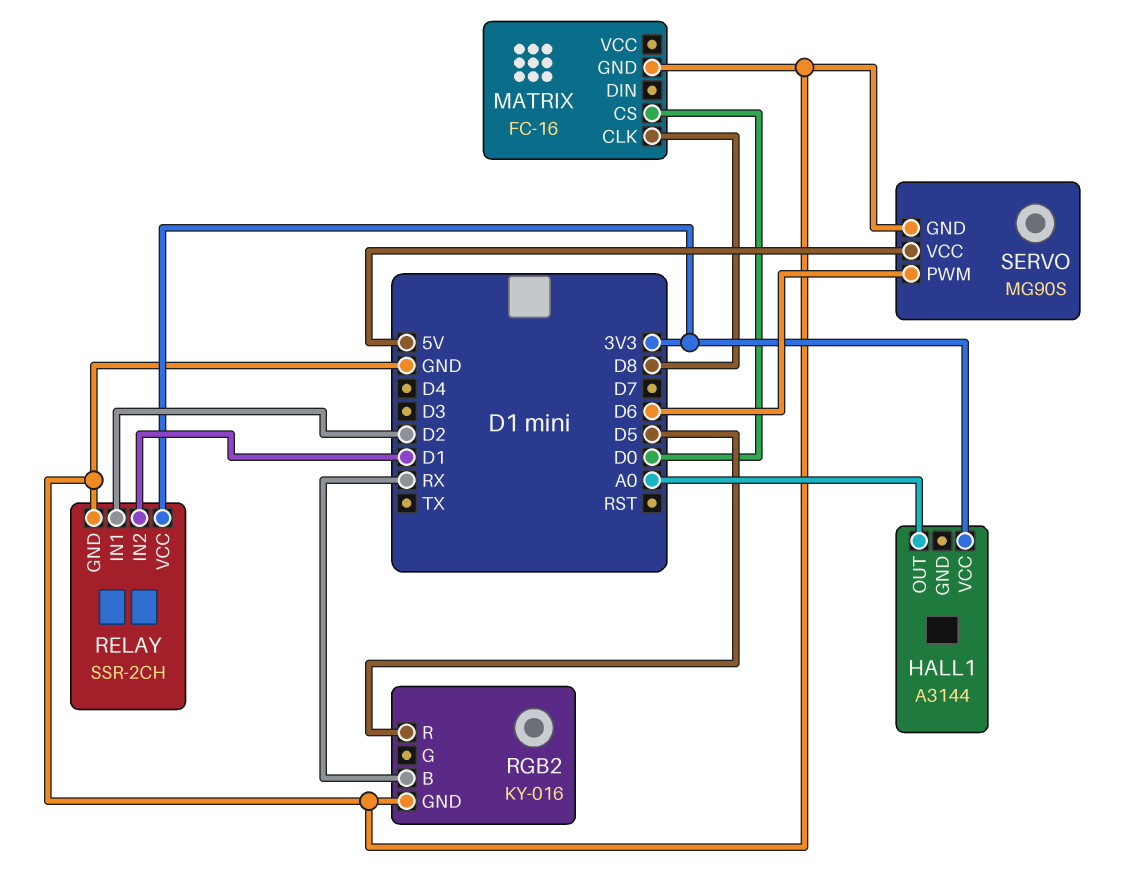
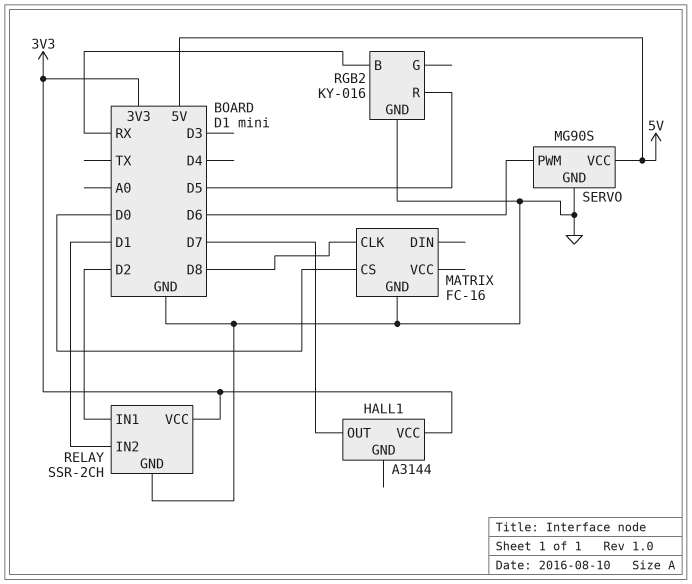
HALL1 pin OUT: A0 -> D7

